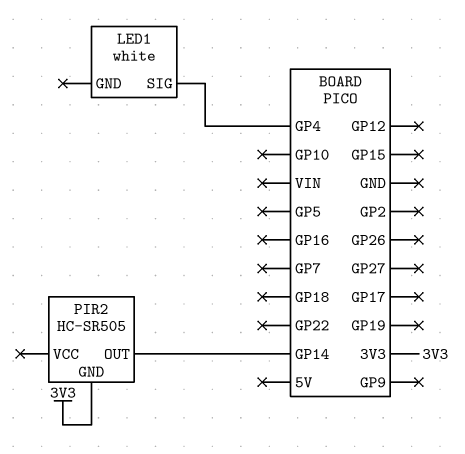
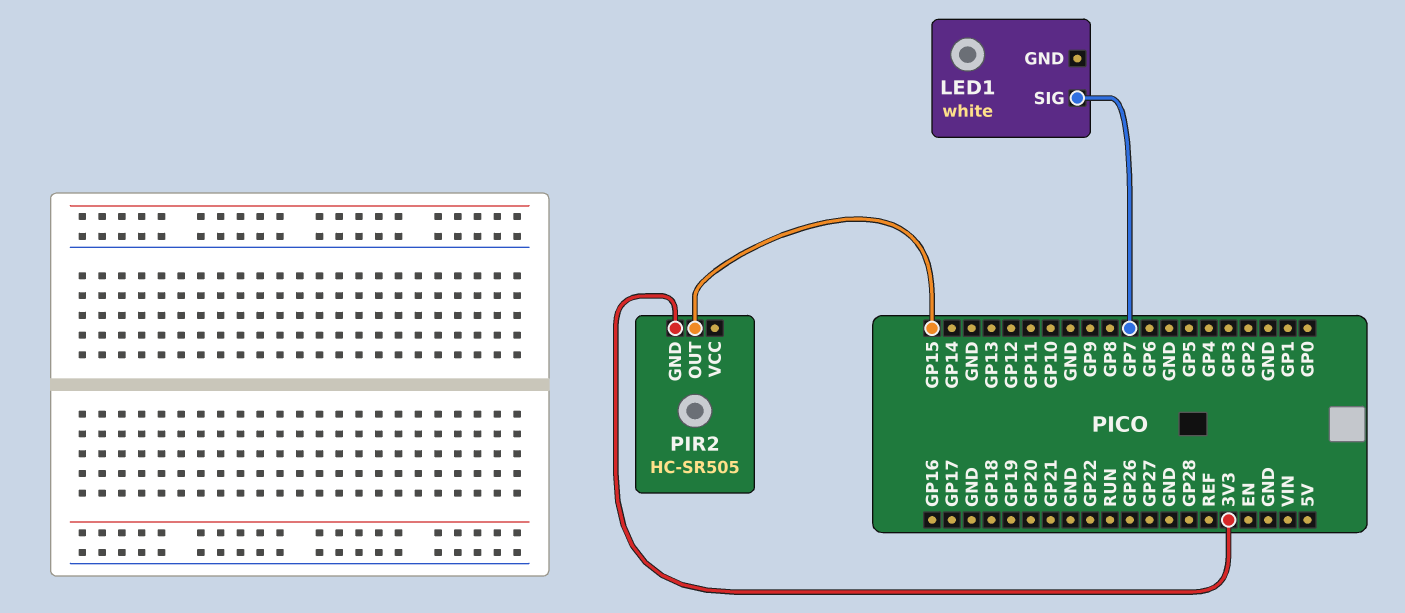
LED1 pin SIG: GP4 -> GP7
PIR2 pin OUT: GP14 -> GP15

